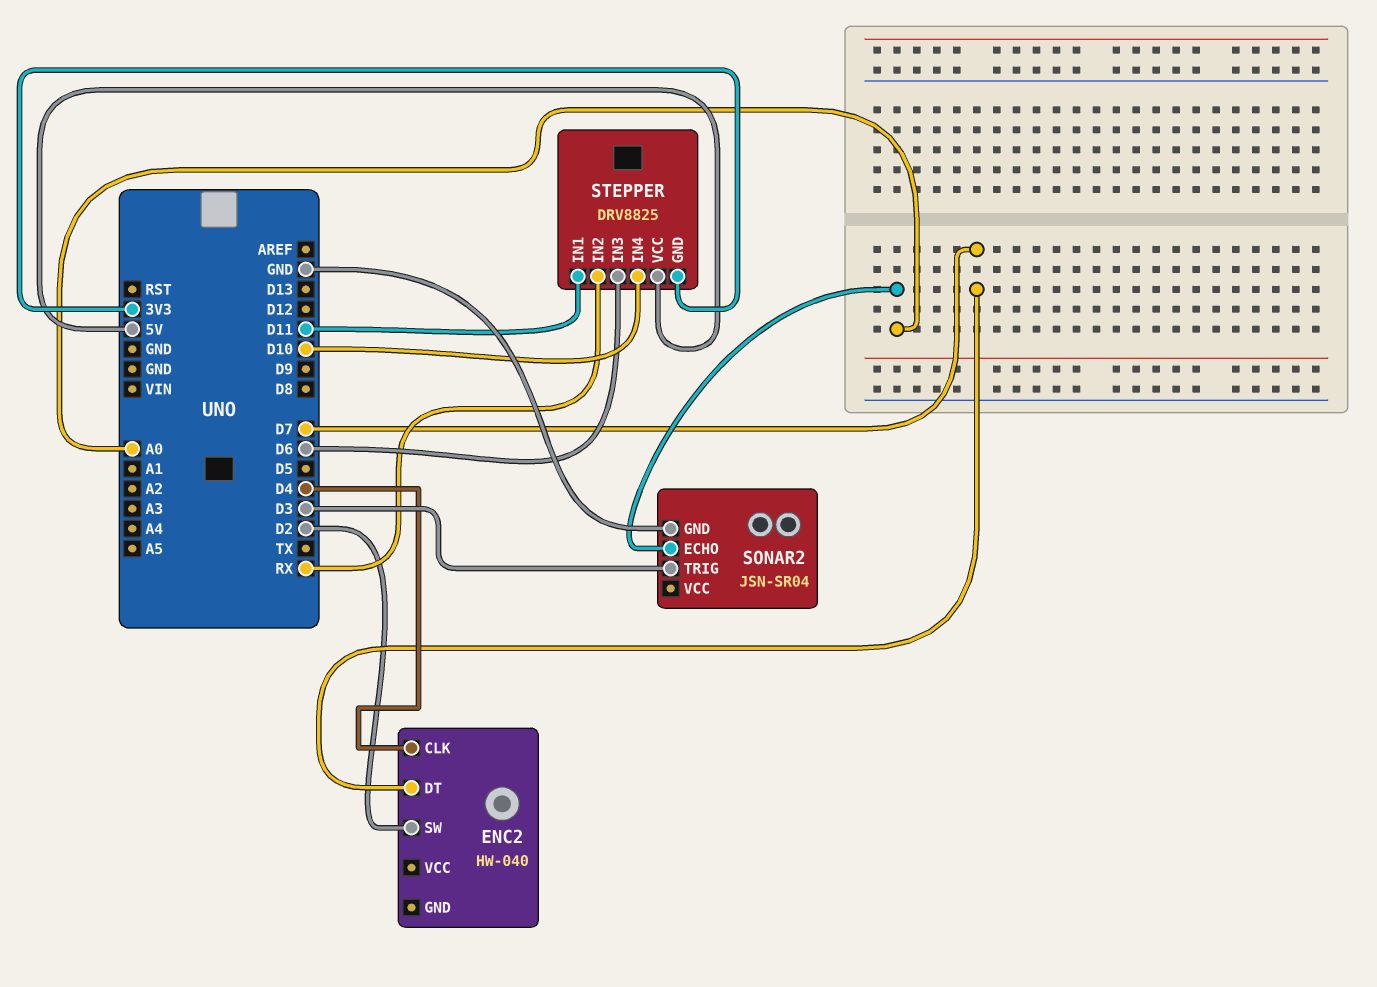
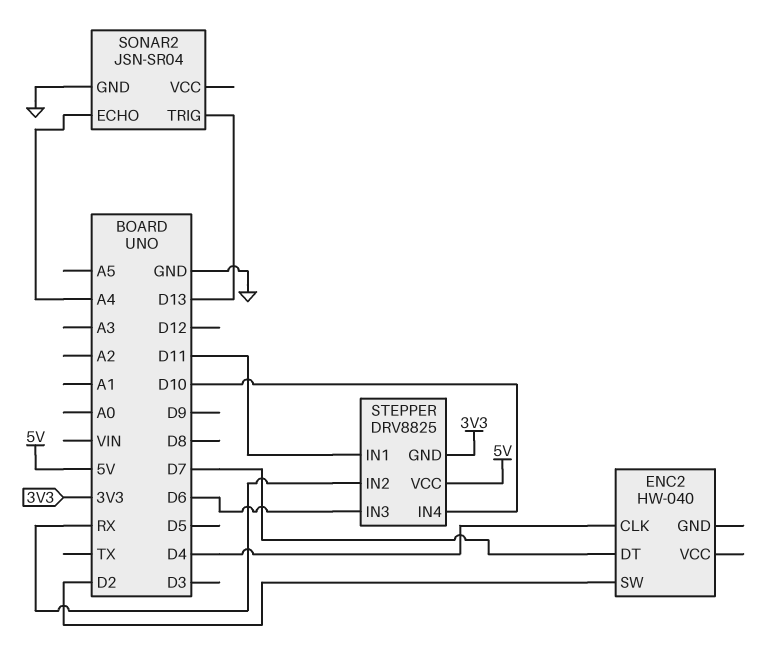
SONAR2 pin ECHO: A0 -> A4
SONAR2 pin TRIG: D3 -> D13

